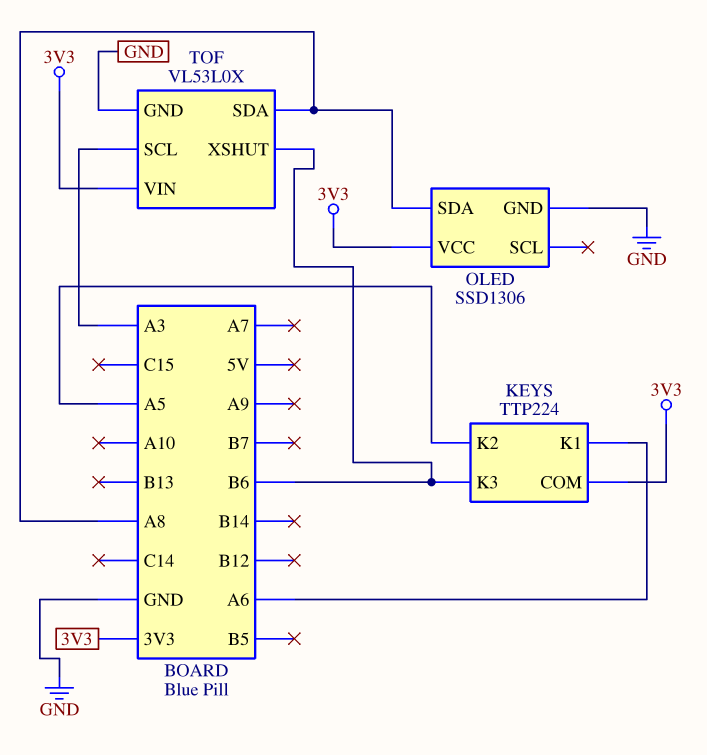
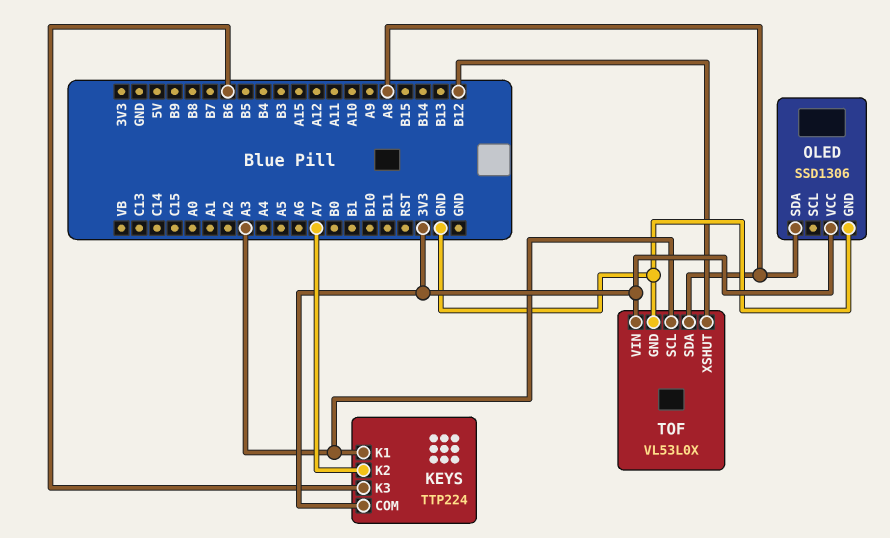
KEYS pin K1: A6 -> A3
KEYS pin K2: A5 -> A7
TOF pin XSHUT: B6 -> B12

